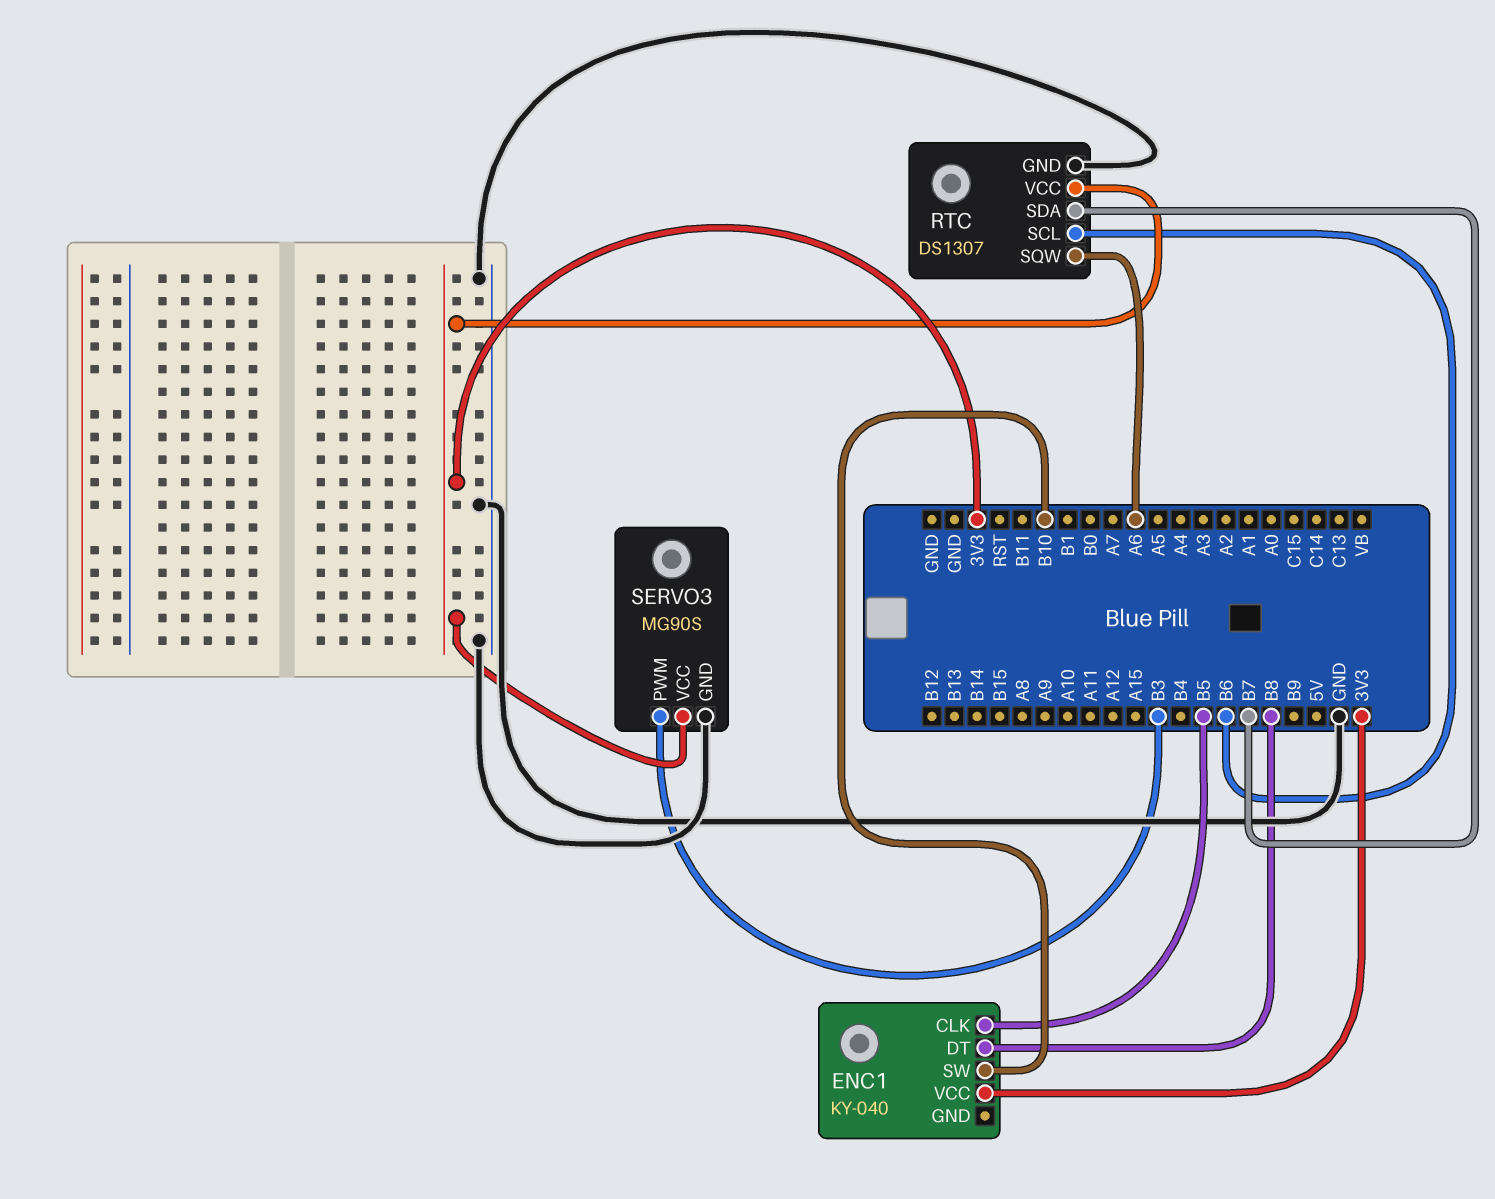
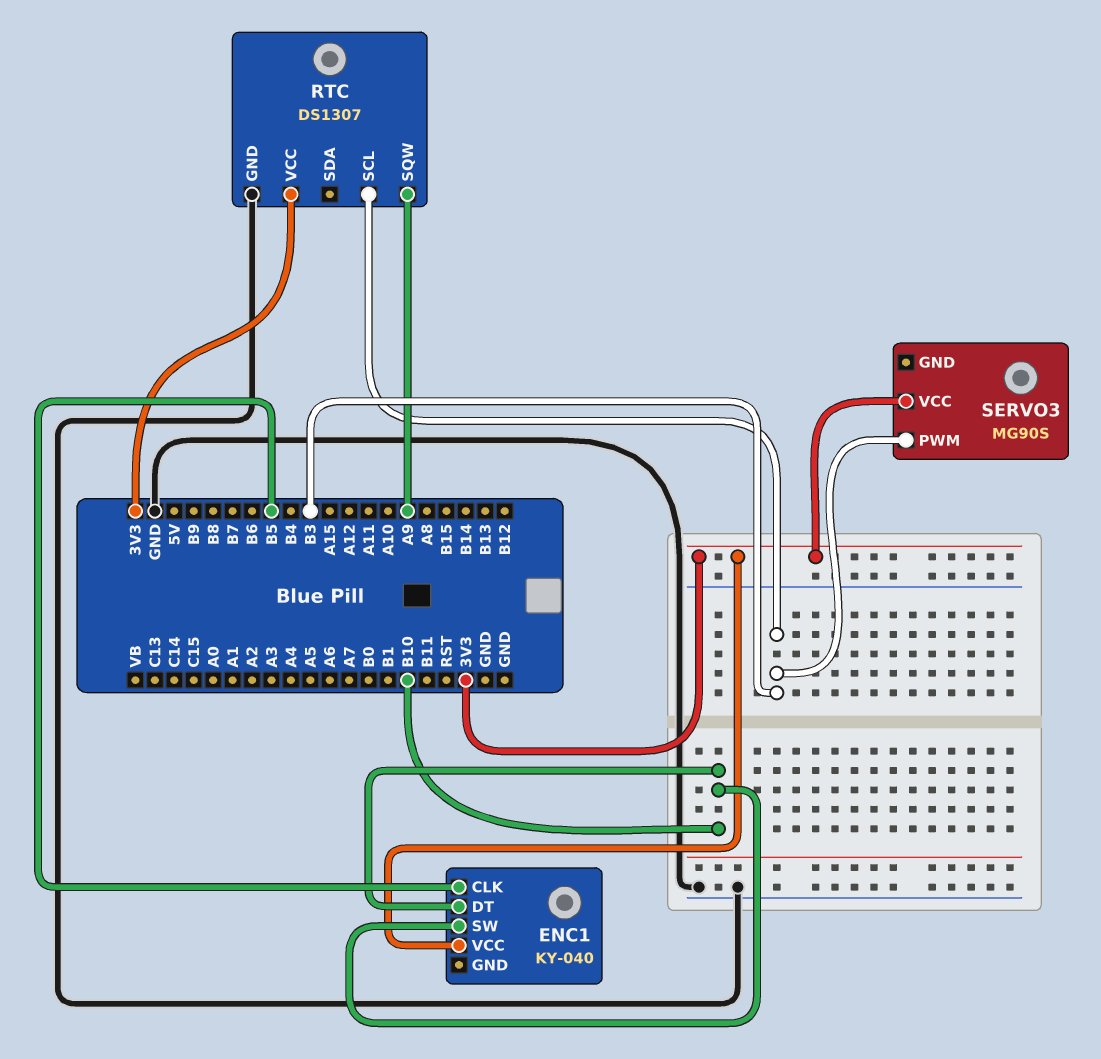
ENC1 pin DT: B8 -> B10
RTC pin SCL: B6 -> B3
RTC pin SDA: B7 -> none
RTC pin SQW: A6 -> A9
SERVO3 pin GND: GND -> none

